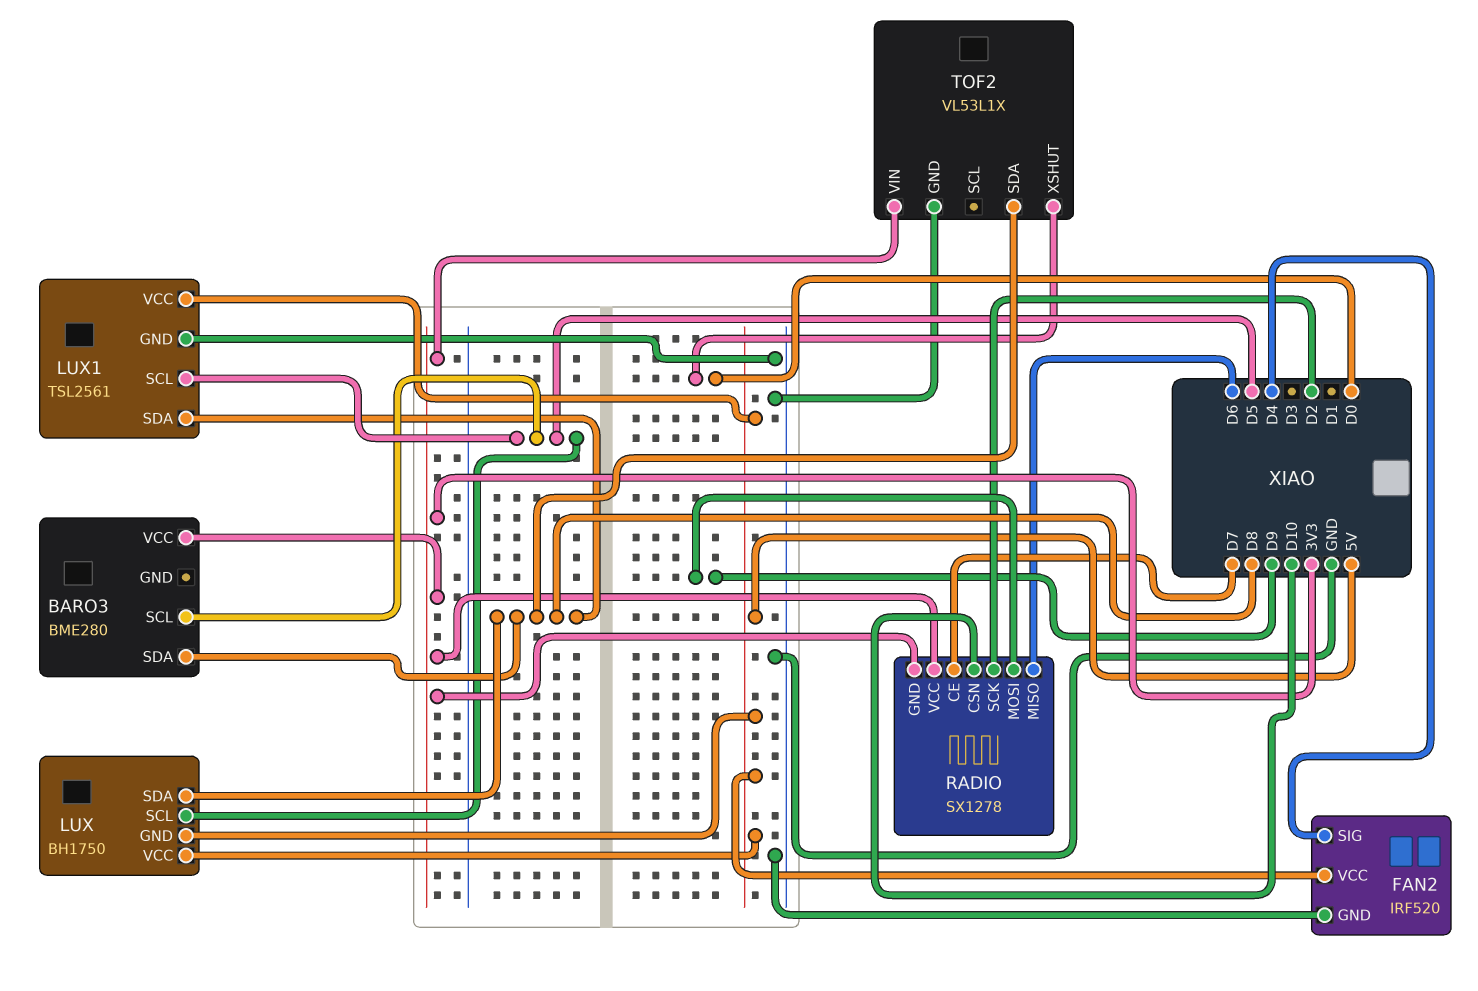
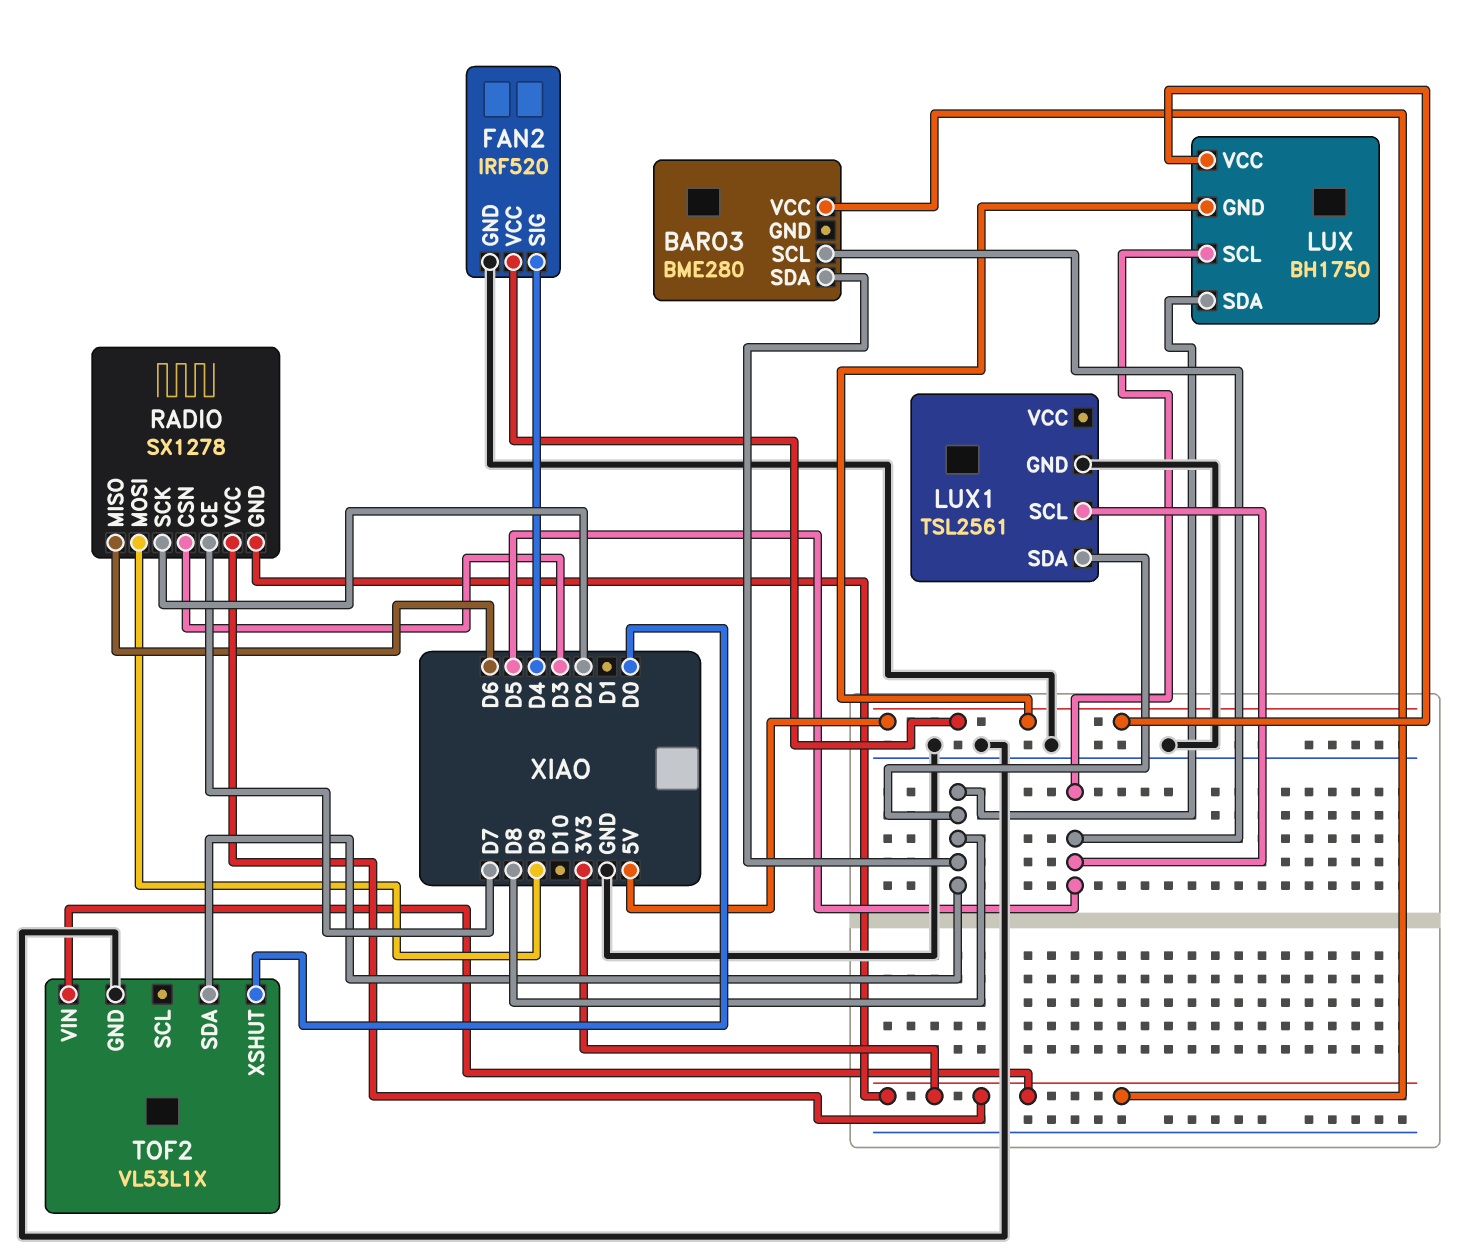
LUX1 pin VCC: 5V -> none
RADIO pin CSN: D10 -> D3

